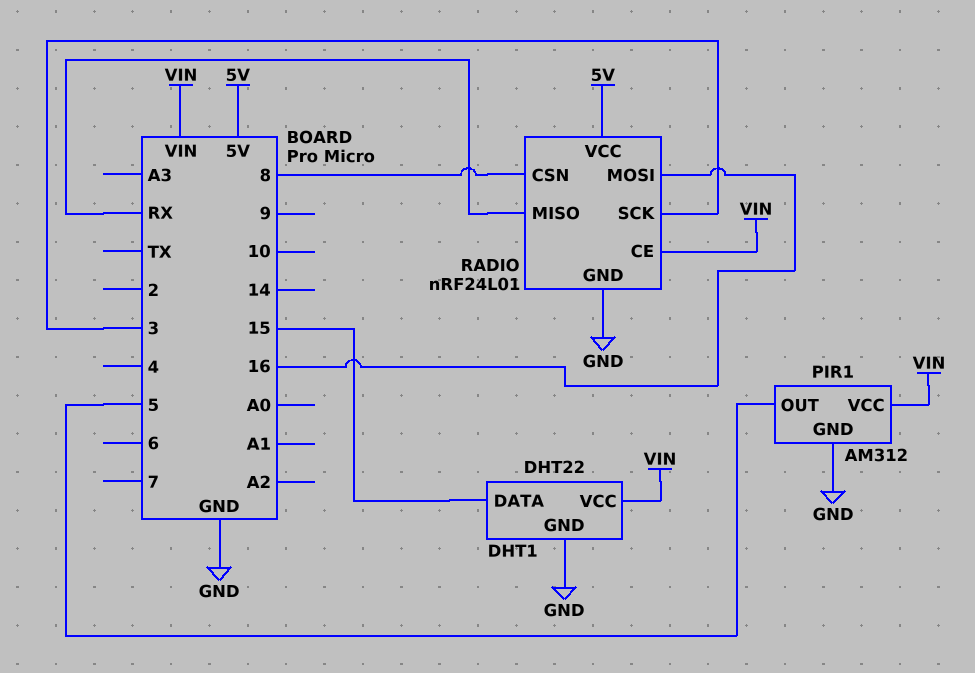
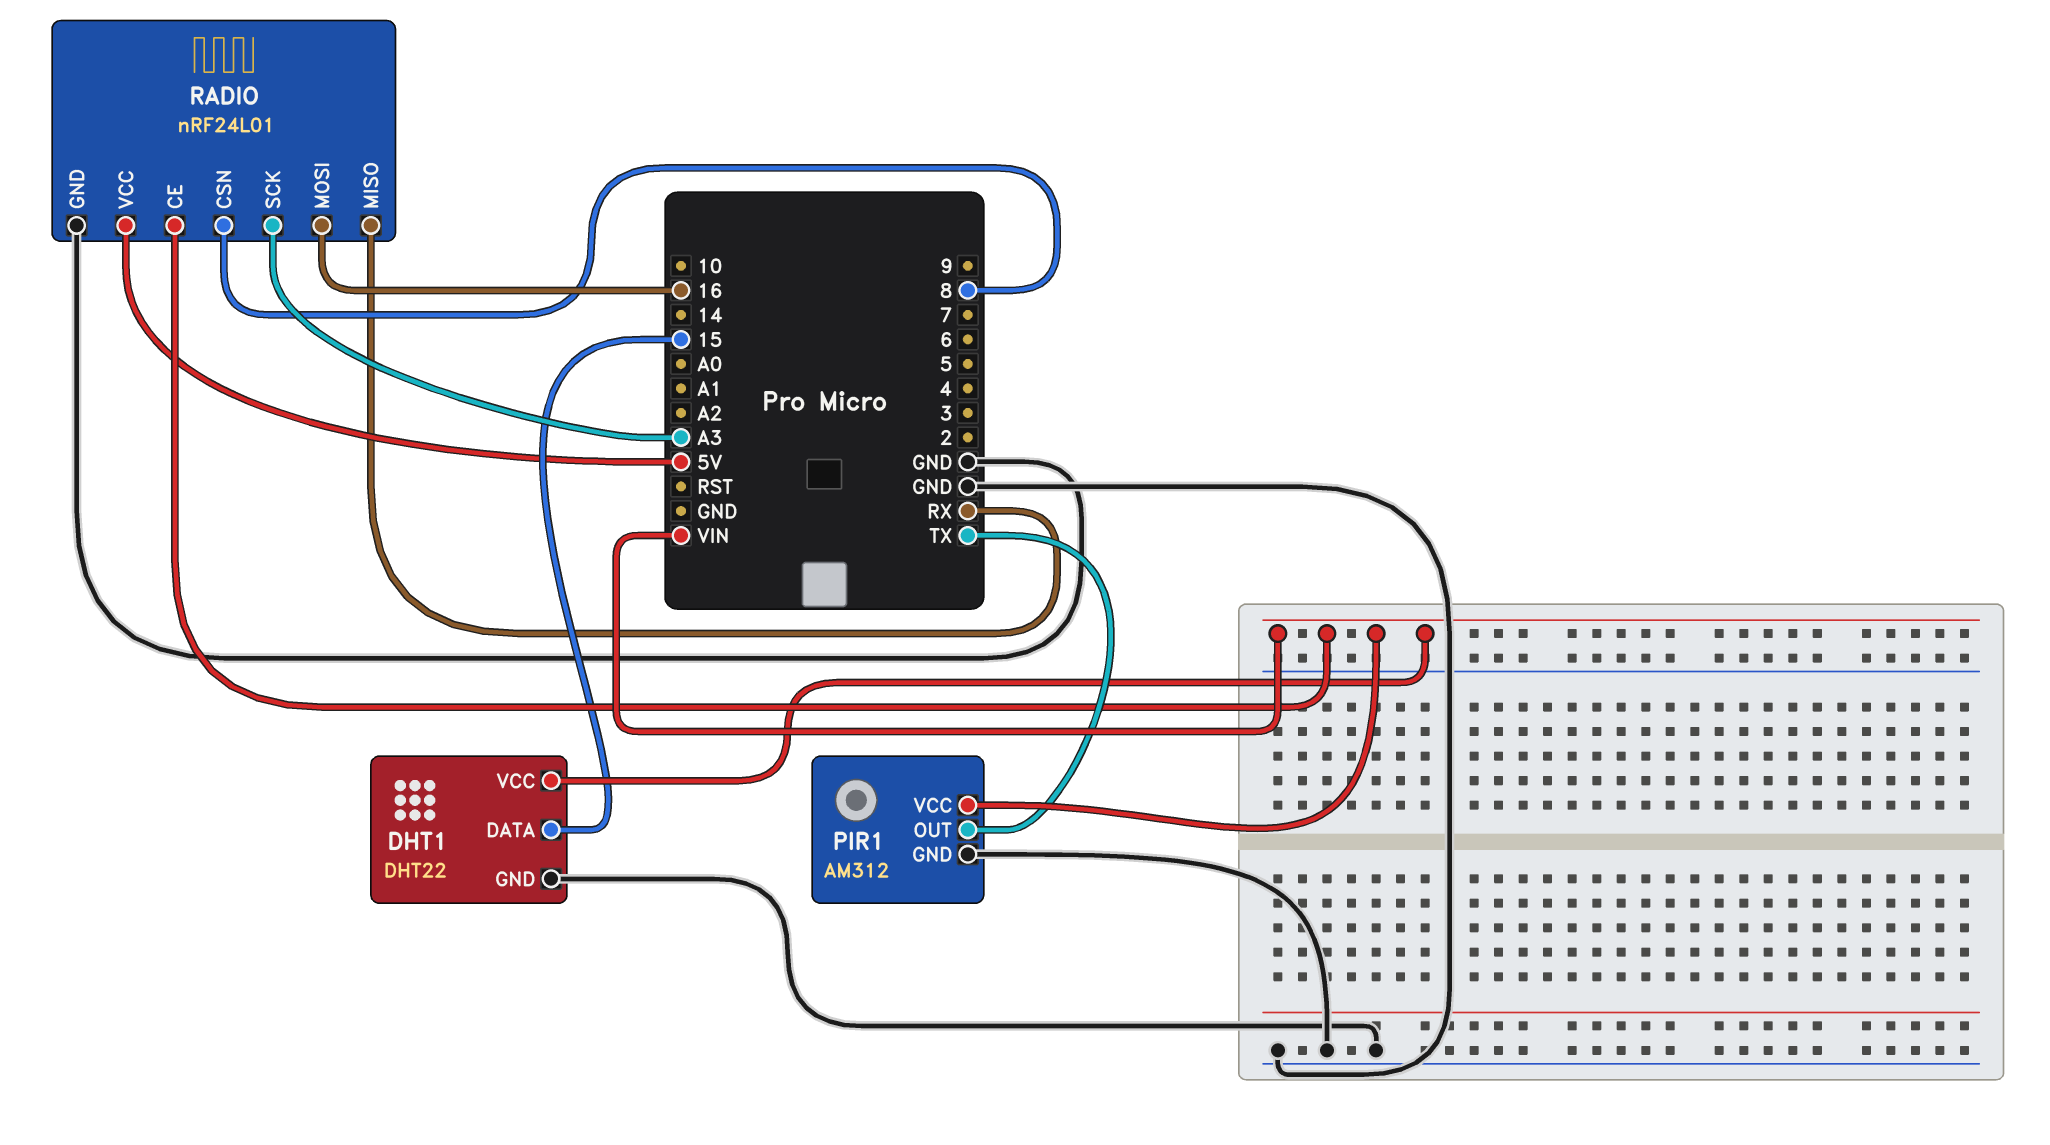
PIR1 pin OUT: 5 -> TX
RADIO pin SCK: 3 -> A3

